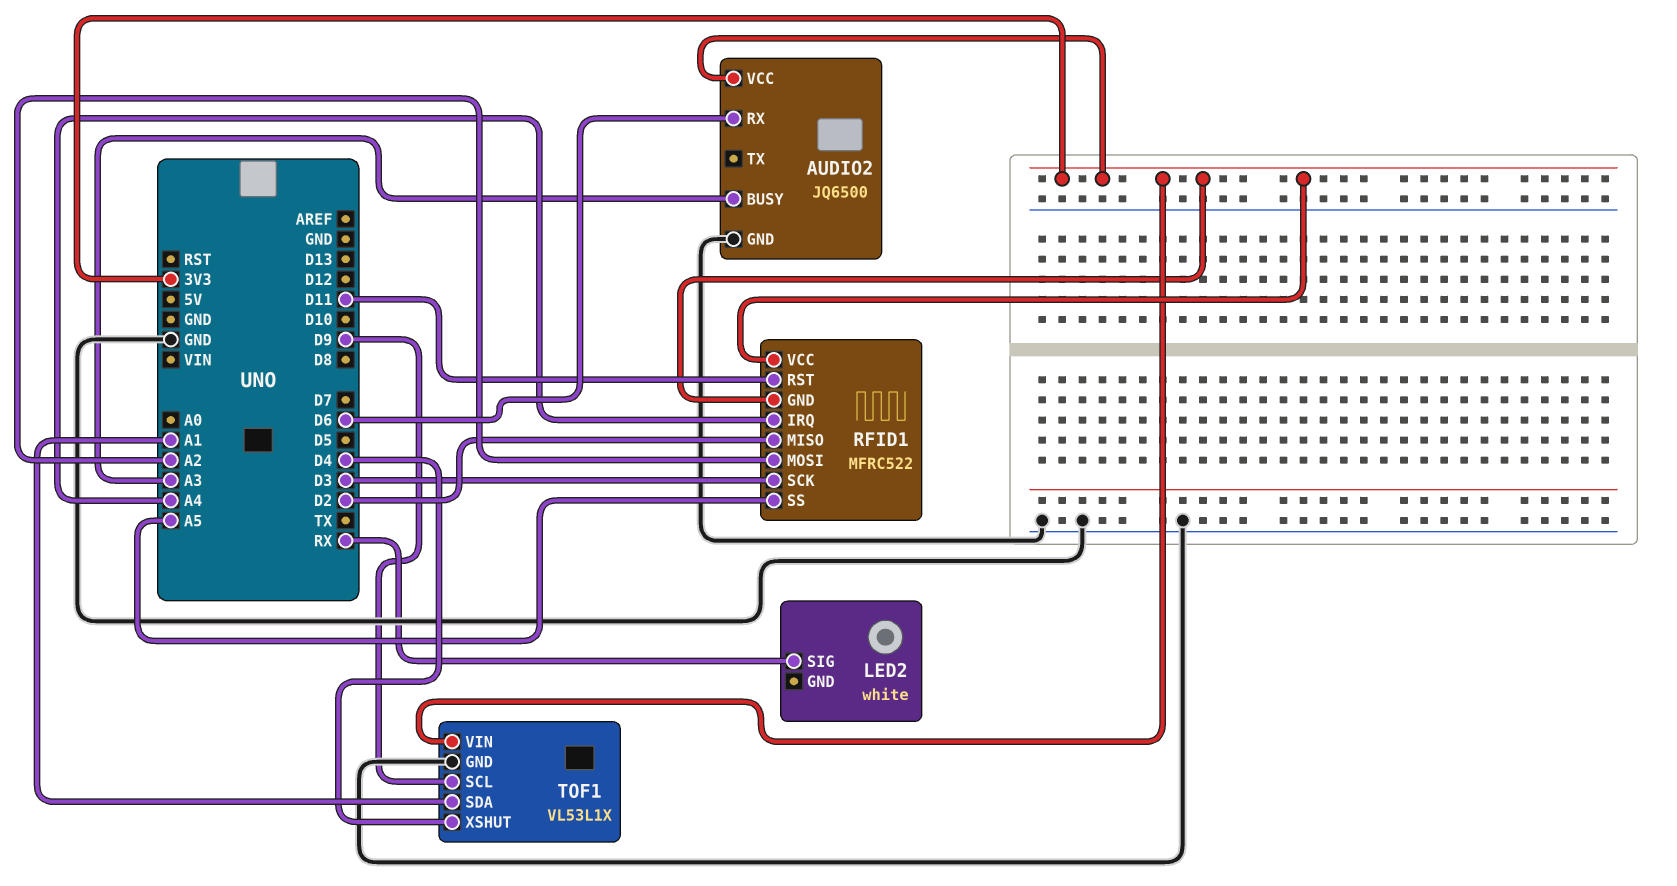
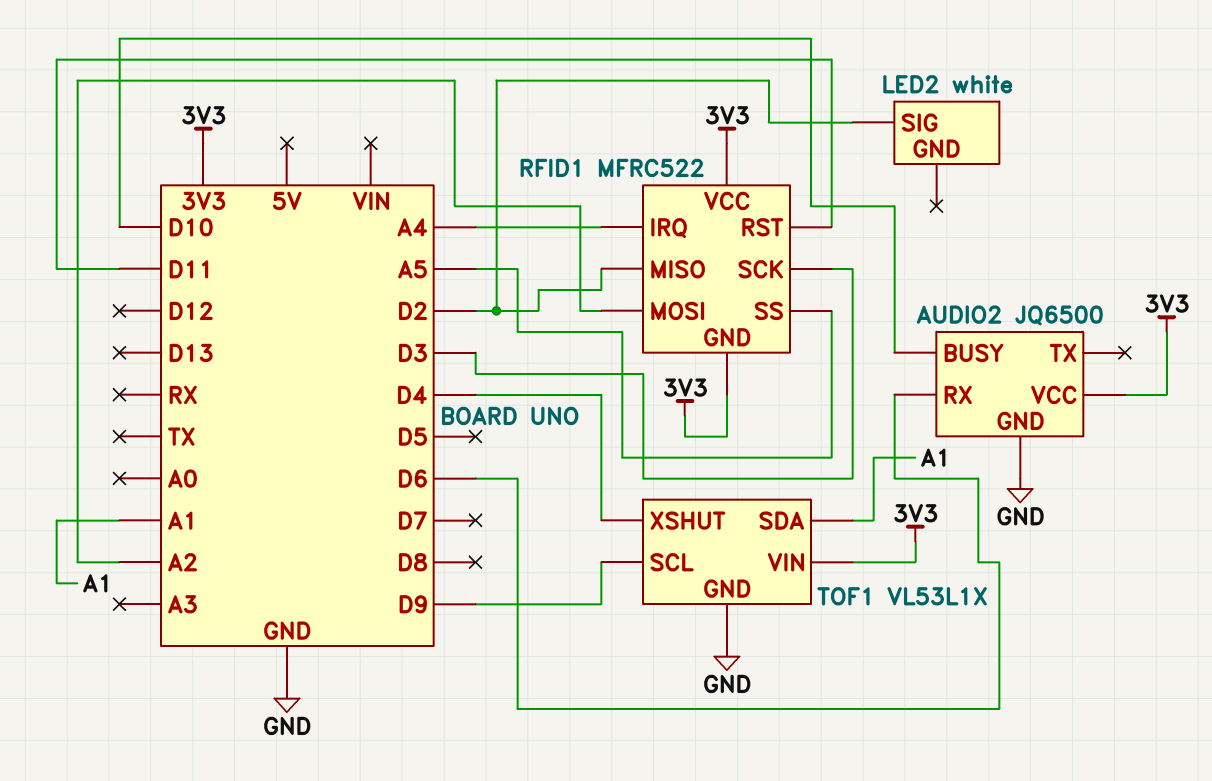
AUDIO2 pin BUSY: A3 -> D10
LED2 pin SIG: RX -> D2

